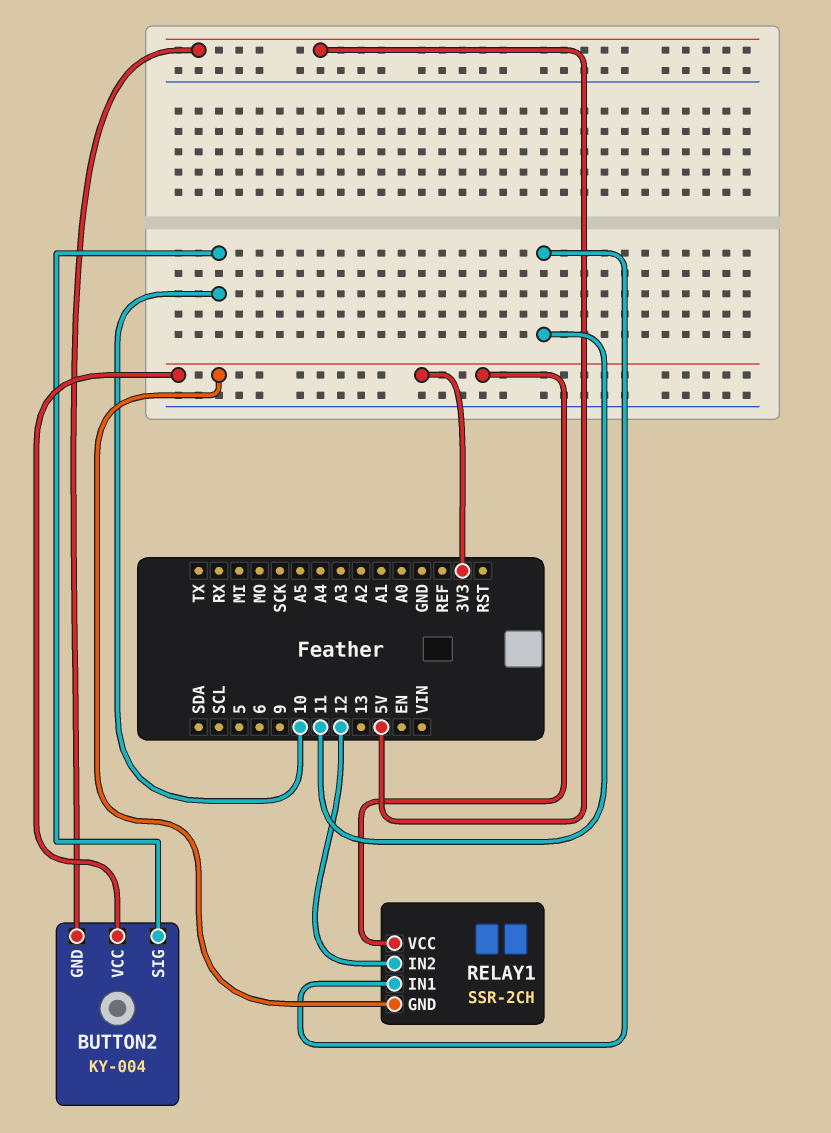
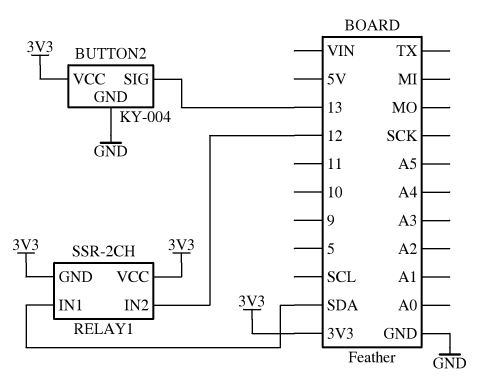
BUTTON2 pin GND: 5V -> GND
BUTTON2 pin SIG: 10 -> 13
RELAY1 pin IN1: 11 -> SDA

